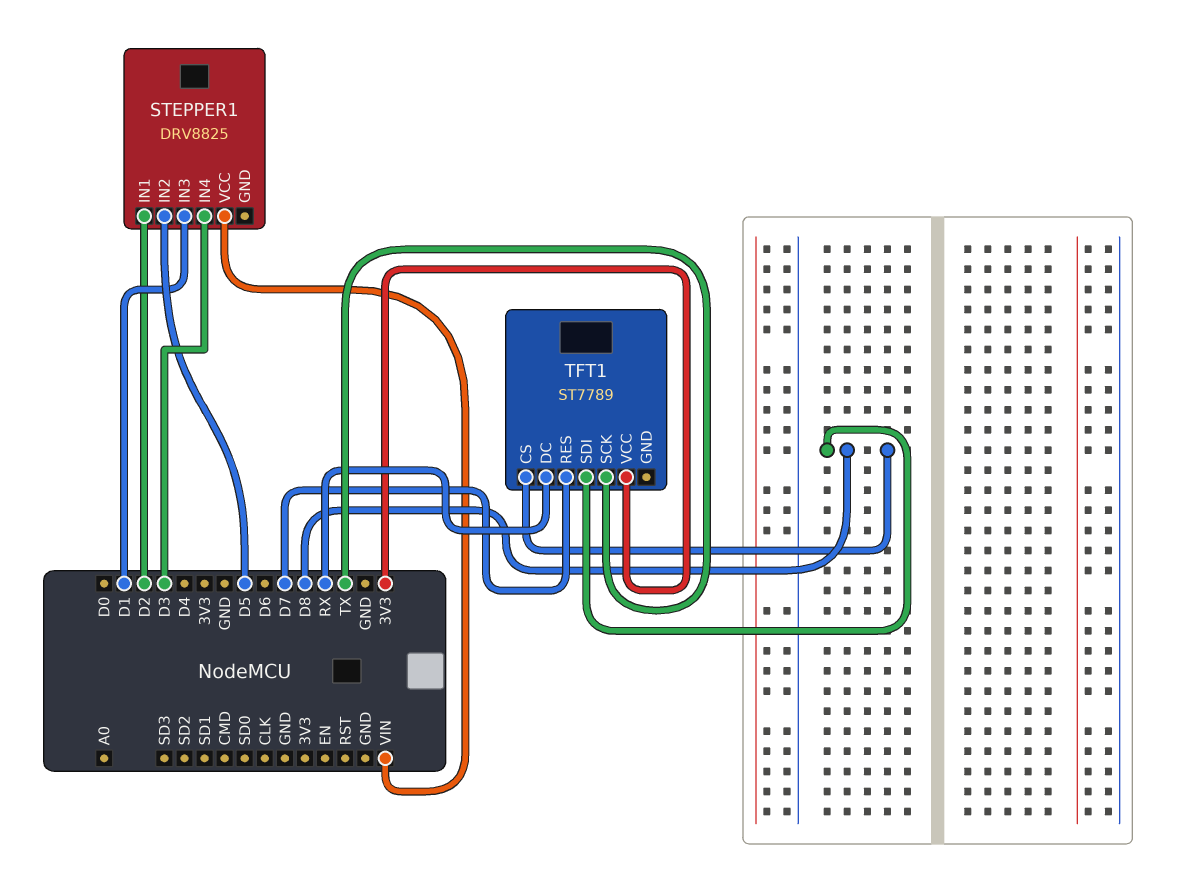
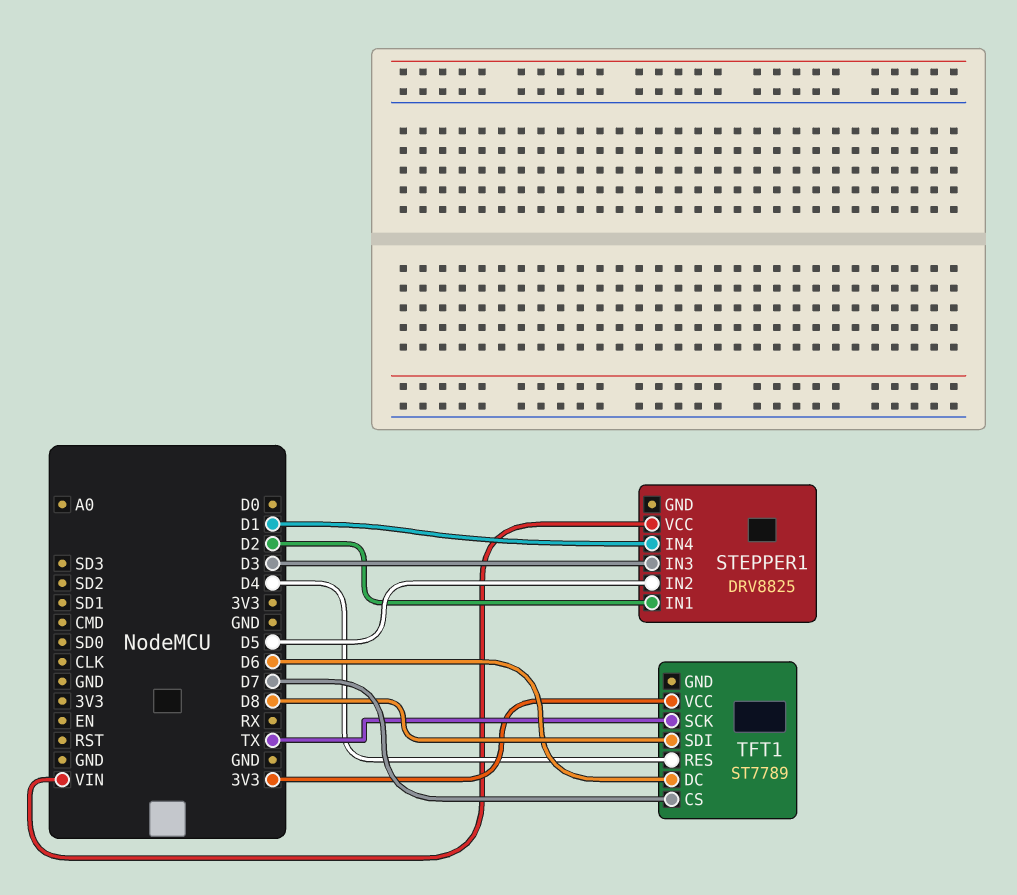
STEPPER1 pin IN3: D1 -> D3
STEPPER1 pin IN4: D3 -> D1
TFT1 pin CS: D8 -> D7
TFT1 pin DC: RX -> D6
TFT1 pin RES: D7 -> D4

